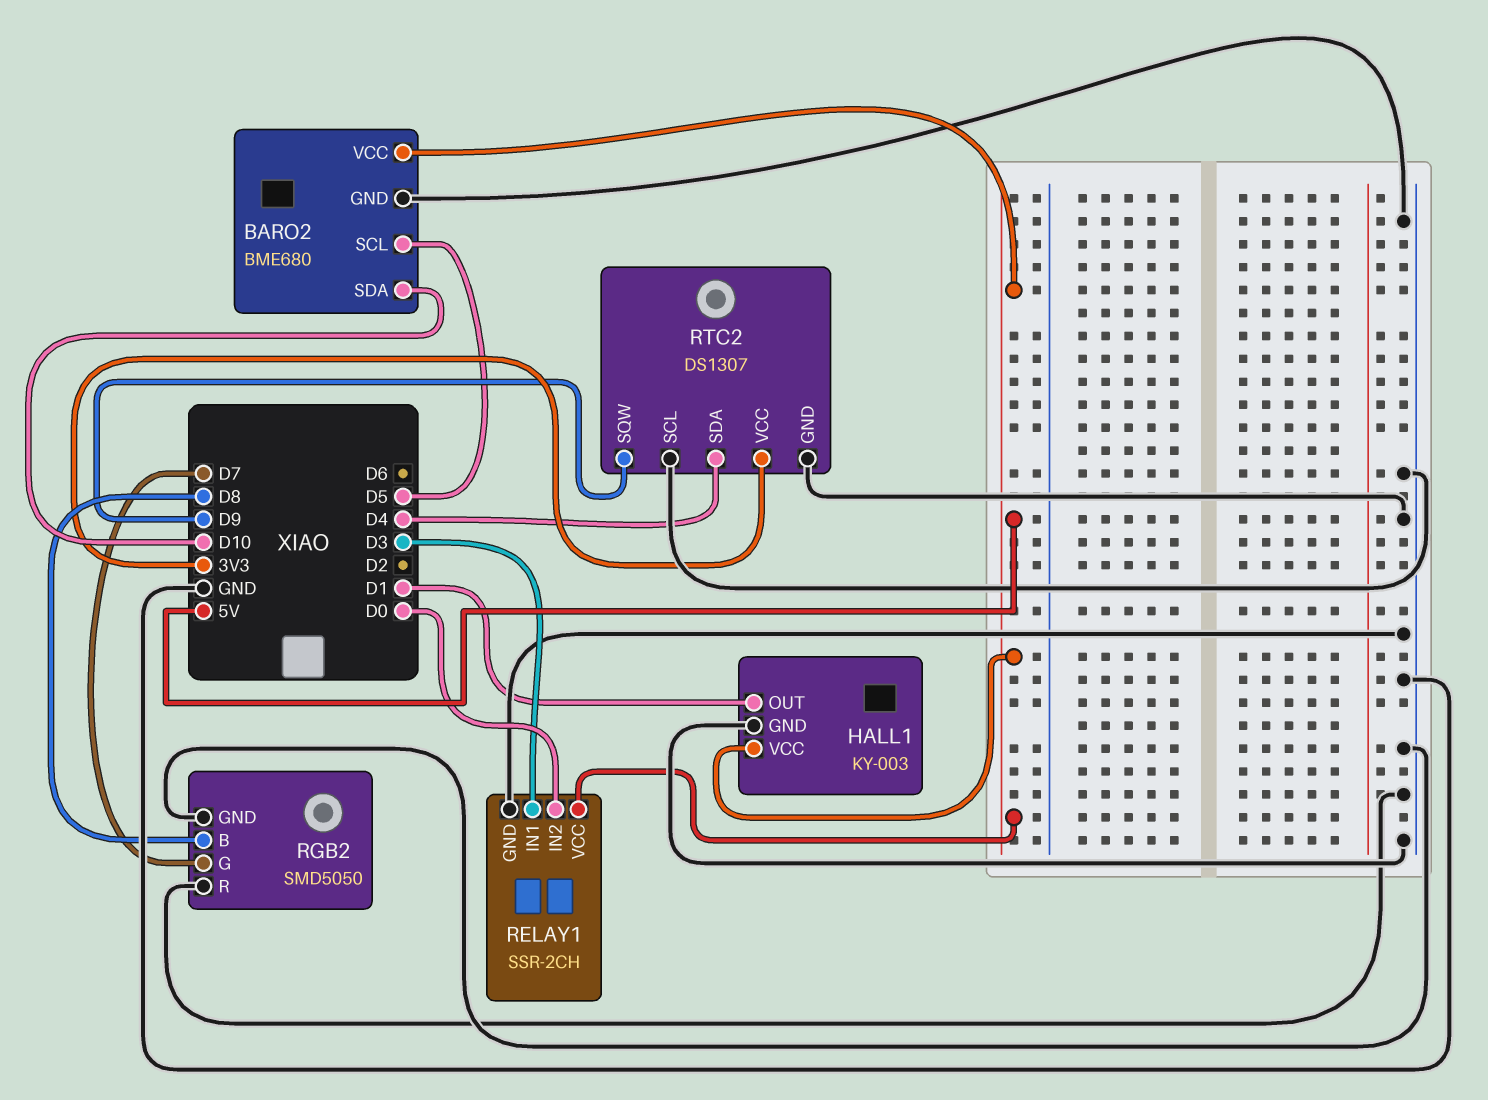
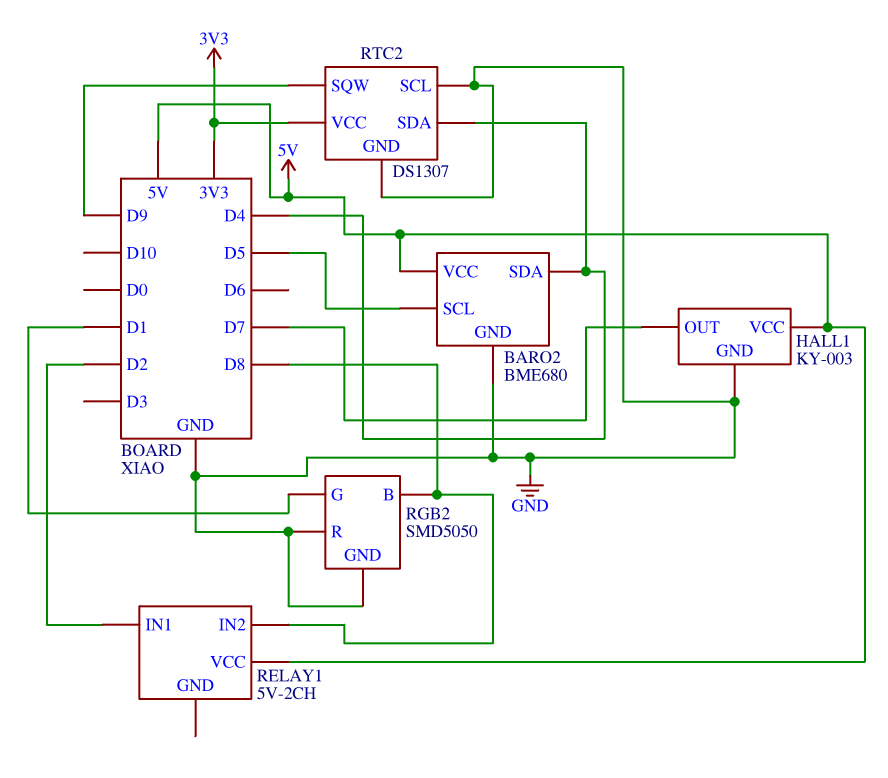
BARO2 pin SDA: D10 -> D4
HALL1 pin OUT: D1 -> D7
RELAY1: SSR-2CH -> 5V-2CH
RELAY1 pin GND: GND -> none
RELAY1 pin IN1: D3 -> D2
RELAY1 pin IN2: D0 -> D8
RGB2 pin G: D7 -> D1

